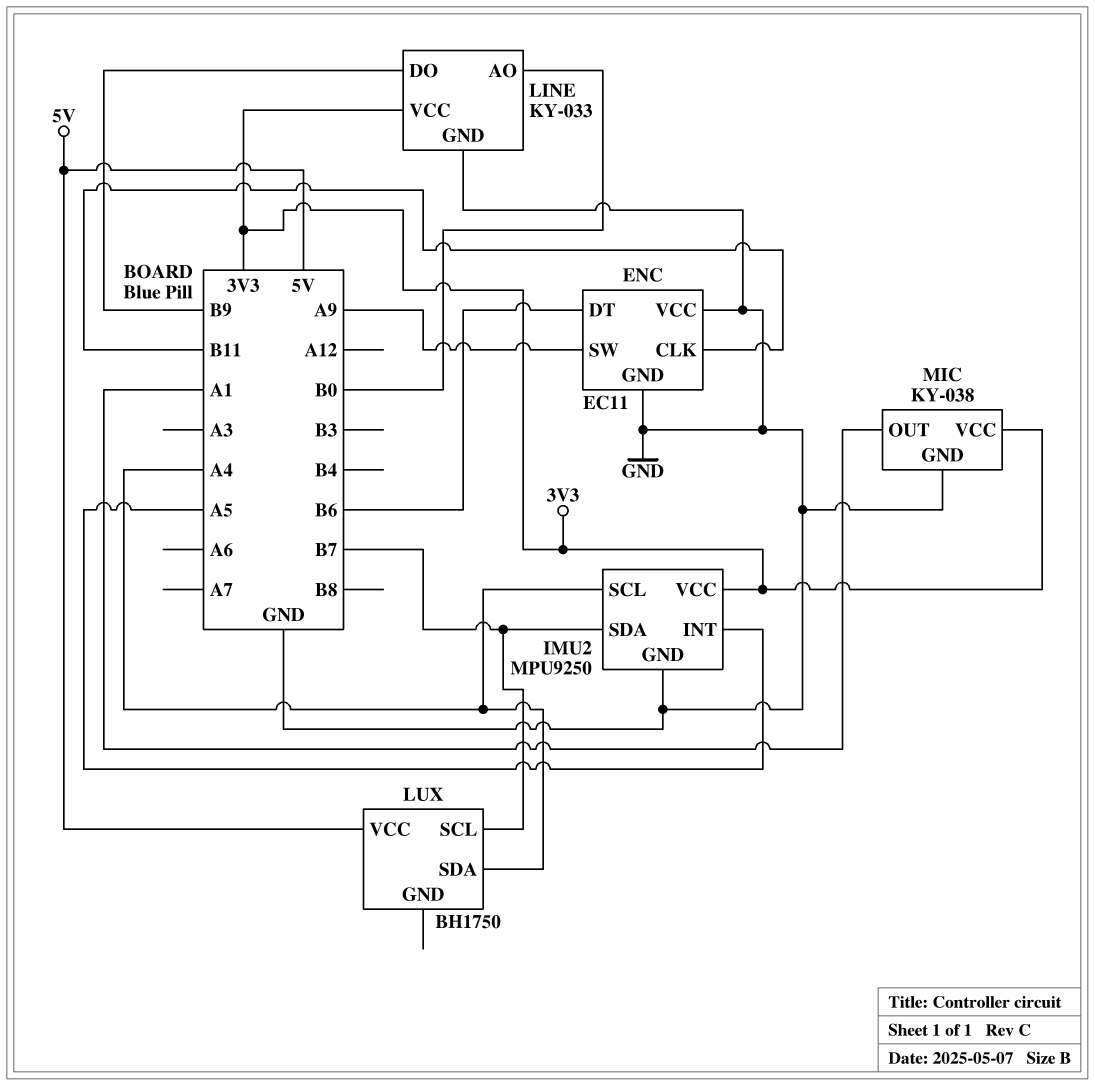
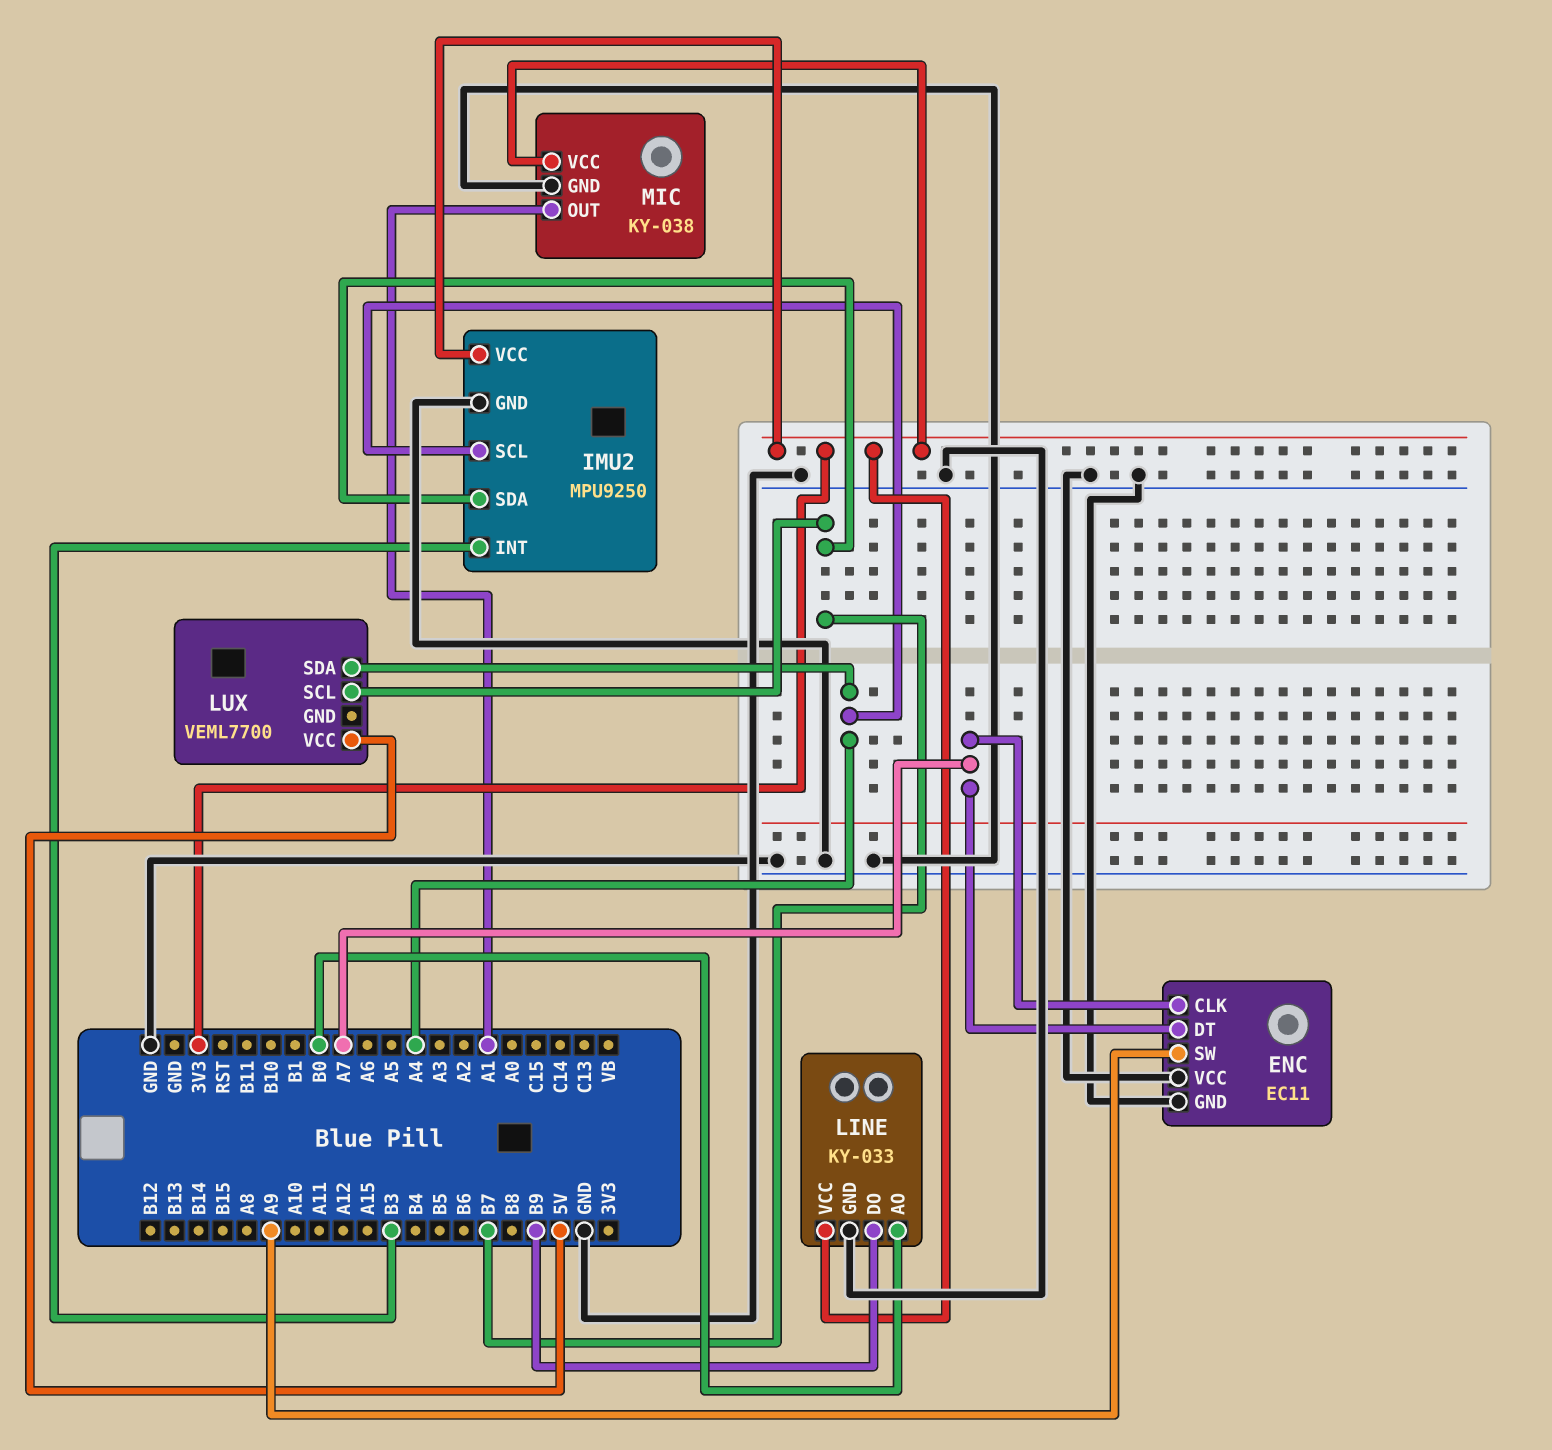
ENC pin CLK: B11 -> A7
ENC pin DT: B6 -> A7
IMU2 pin INT: A5 -> B3
LUX: BH1750 -> VEML7700

